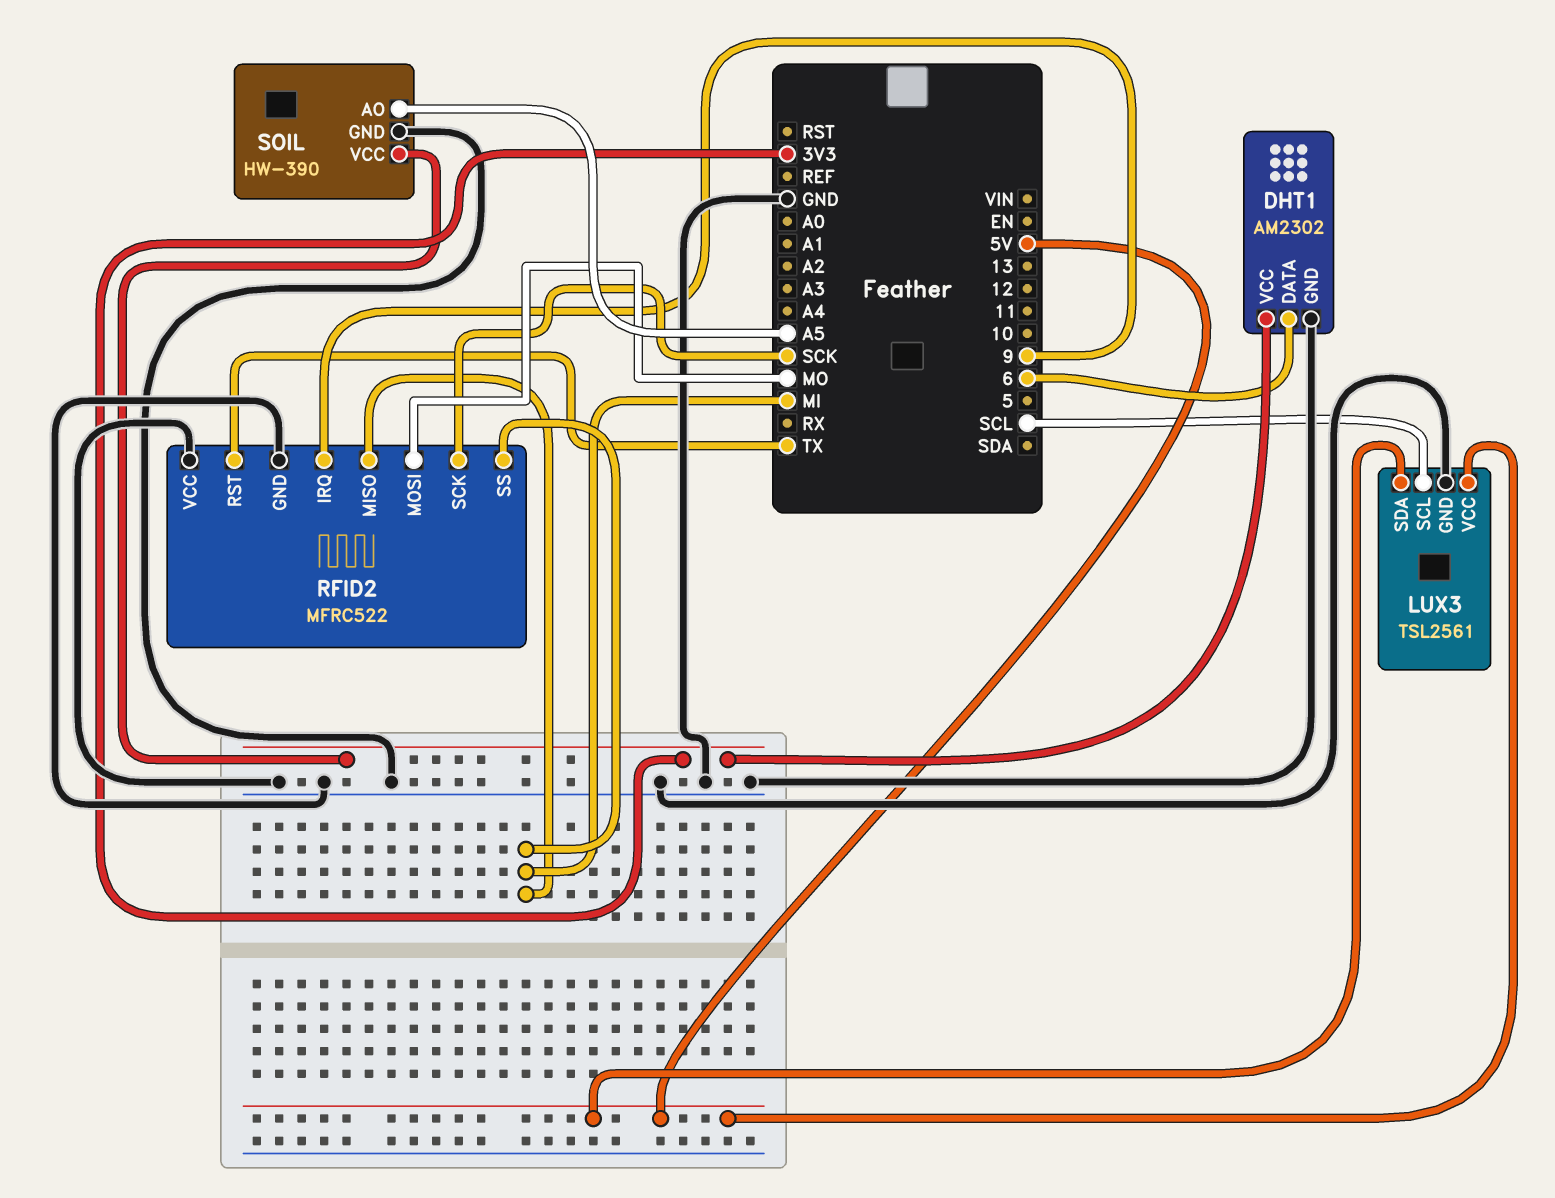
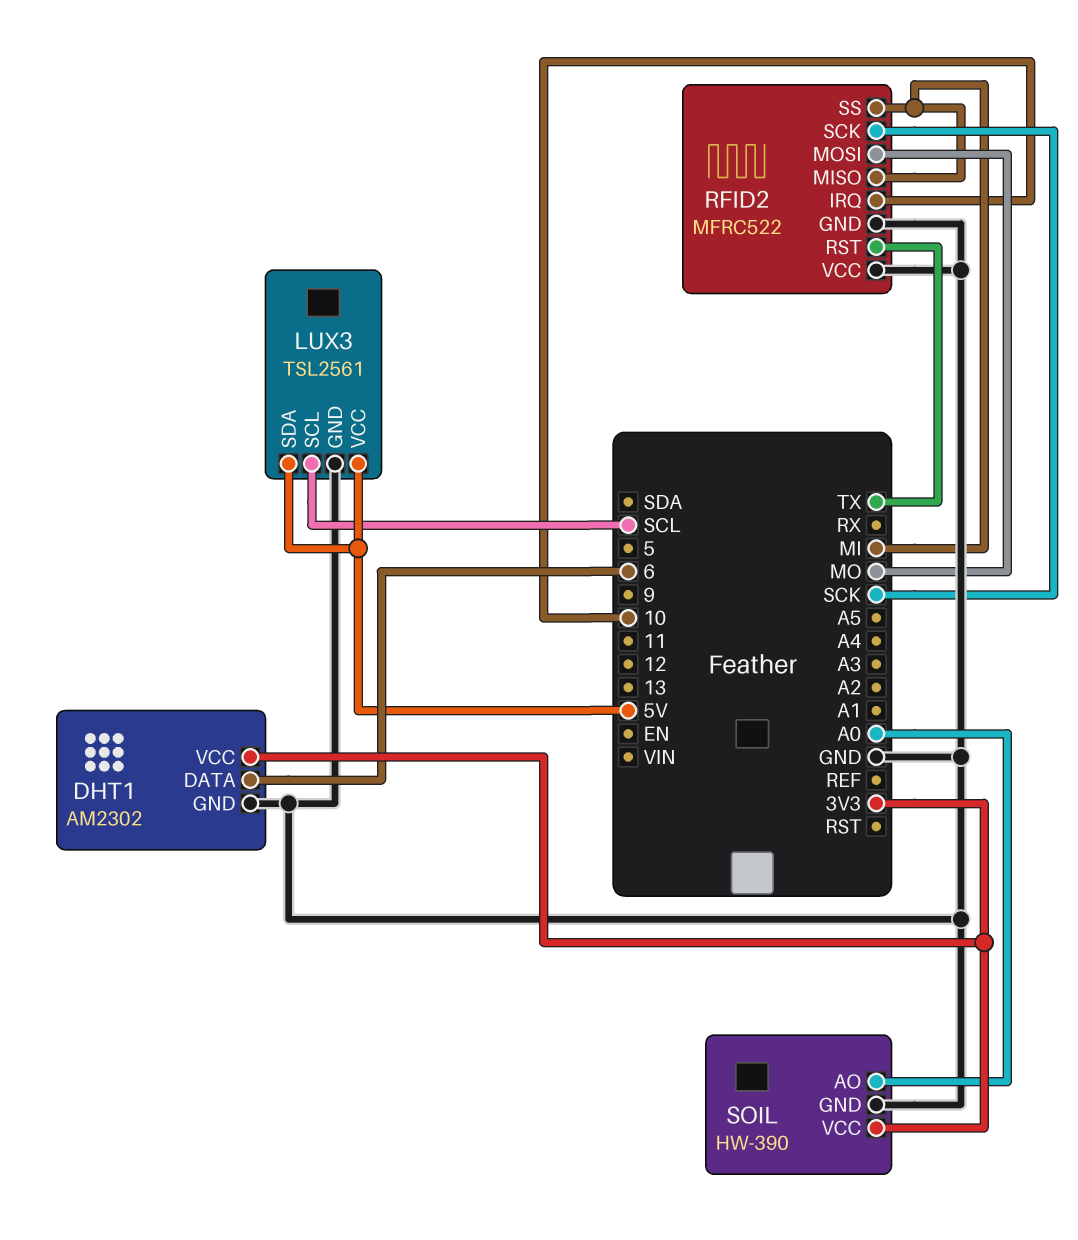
RFID2 pin IRQ: 9 -> 10
SOIL pin AO: A5 -> A0

